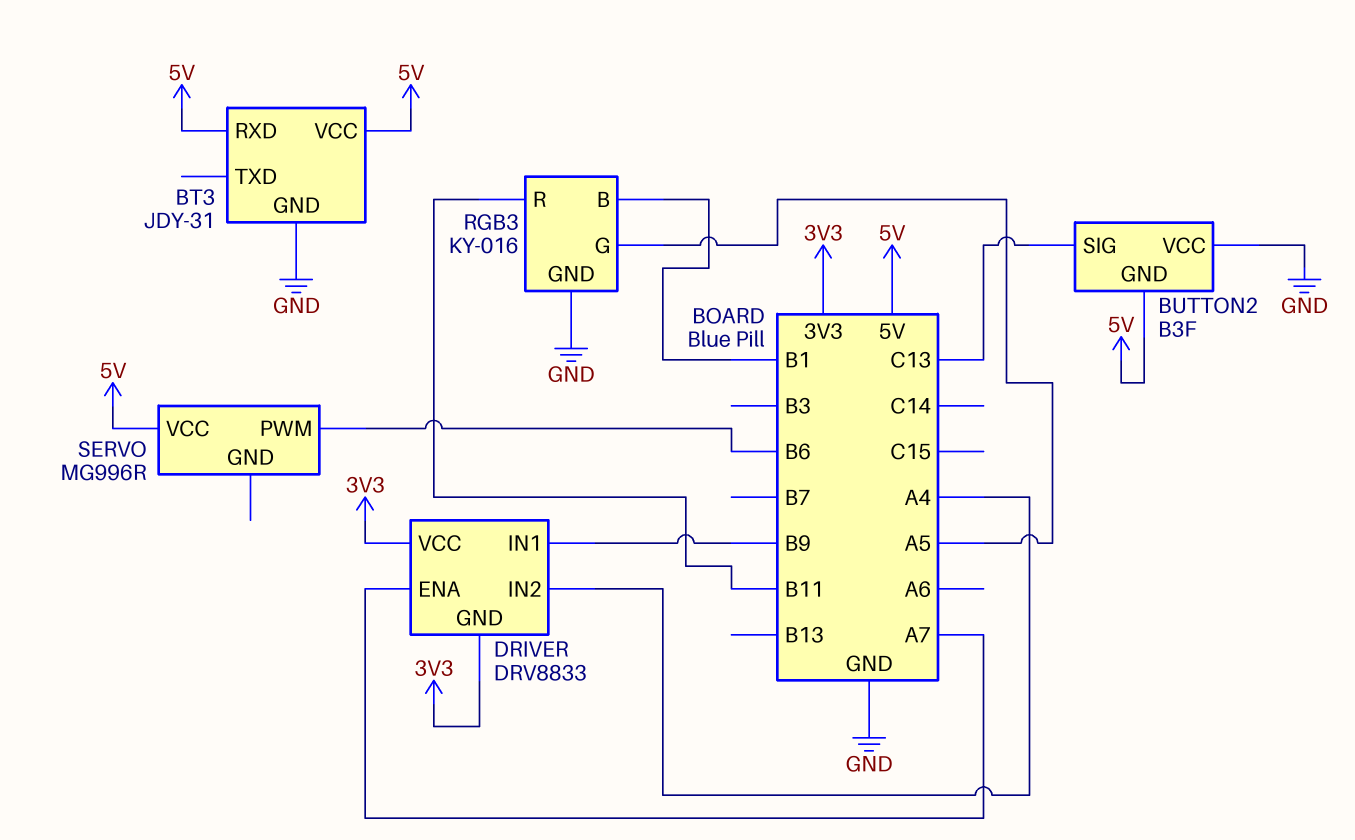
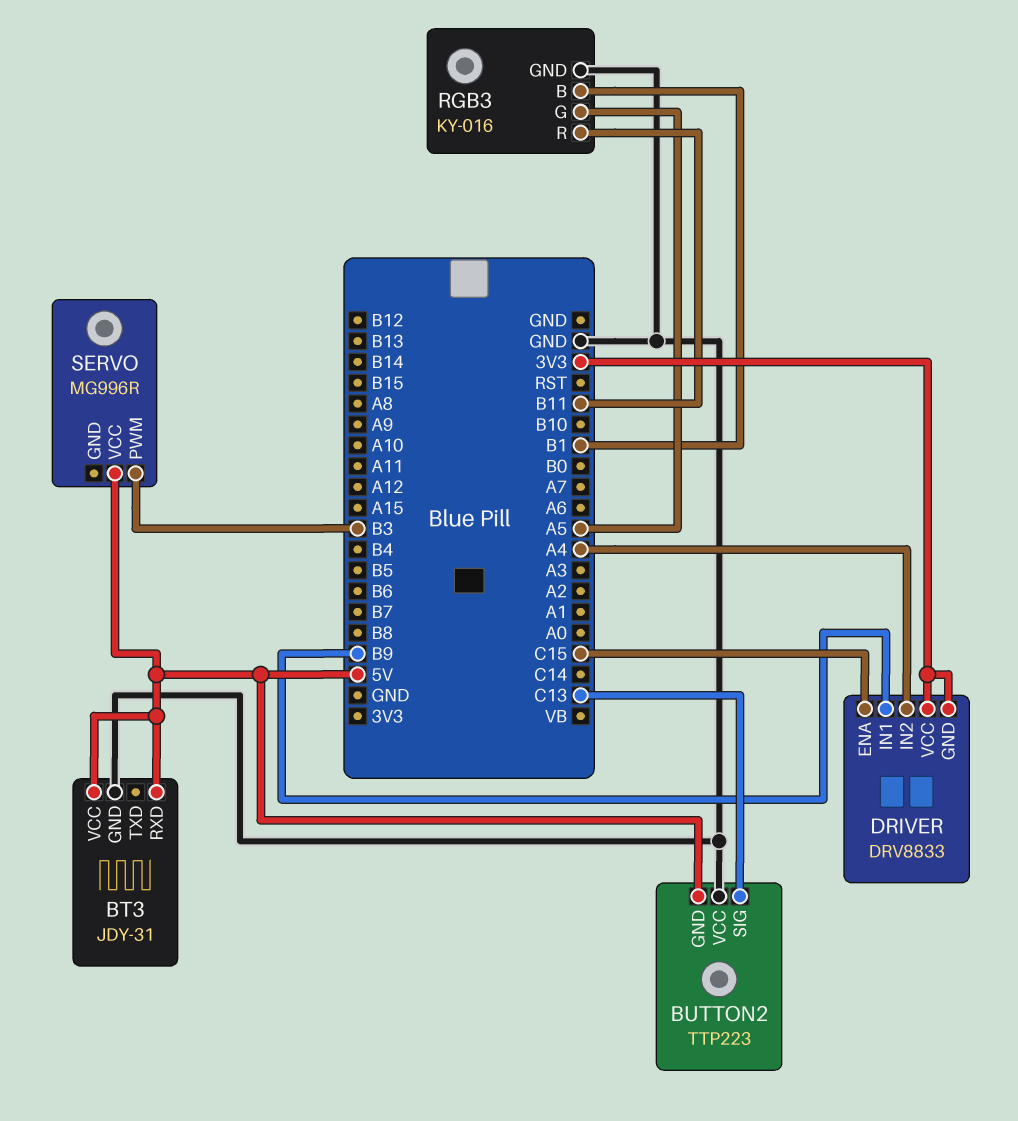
BUTTON2: B3F -> TTP223
DRIVER pin ENA: A7 -> C15
SERVO pin PWM: B6 -> B3

